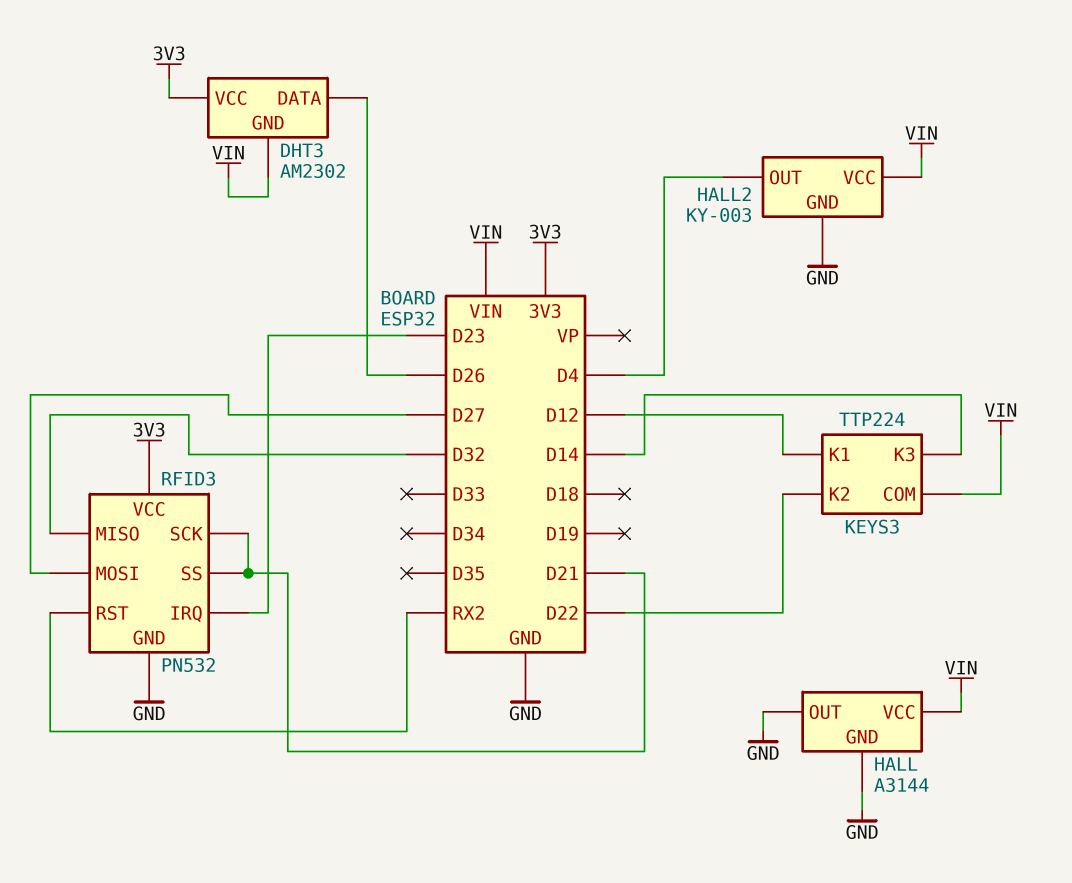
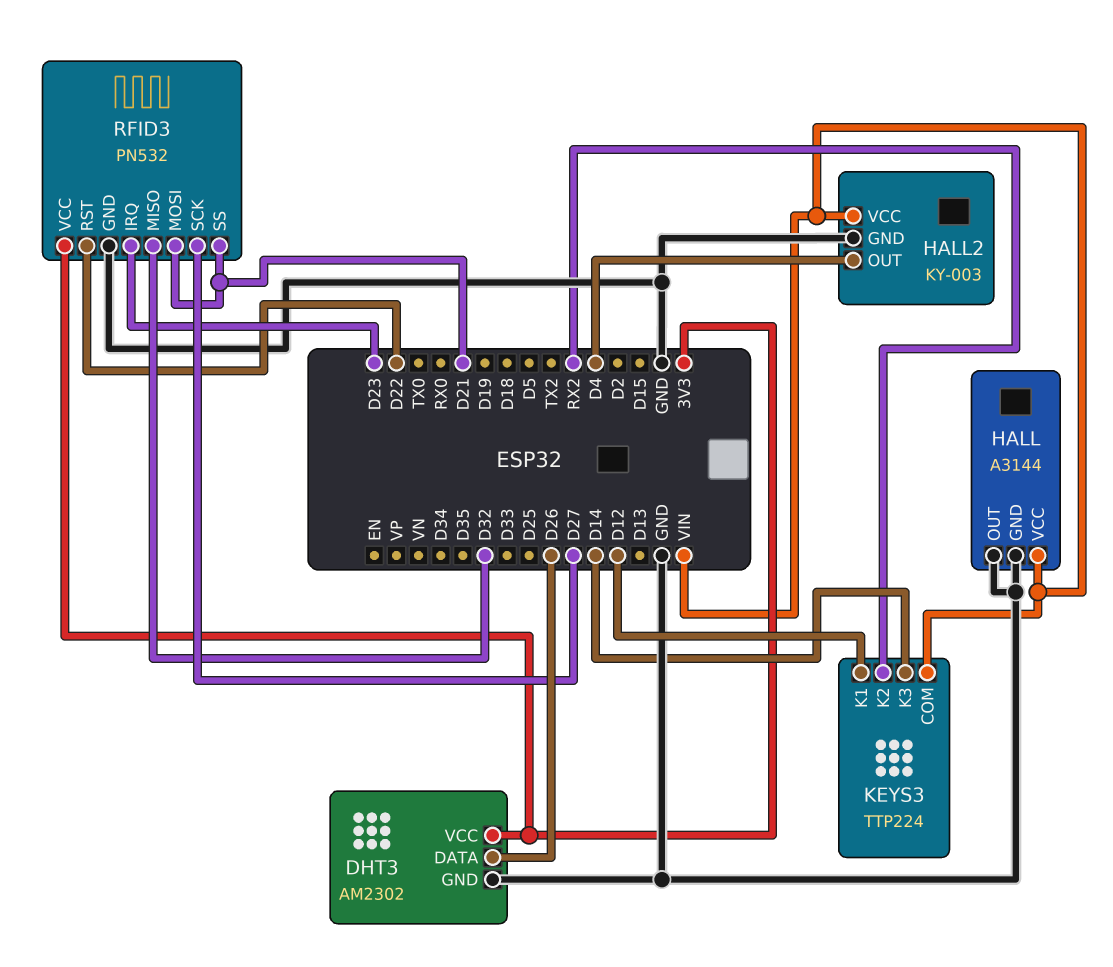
DHT3 pin GND: VIN -> GND
KEYS3 pin K2: D22 -> RX2
RFID3 pin MOSI: D27 -> D21
RFID3 pin RST: RX2 -> D22
RFID3 pin SCK: D21 -> D27

